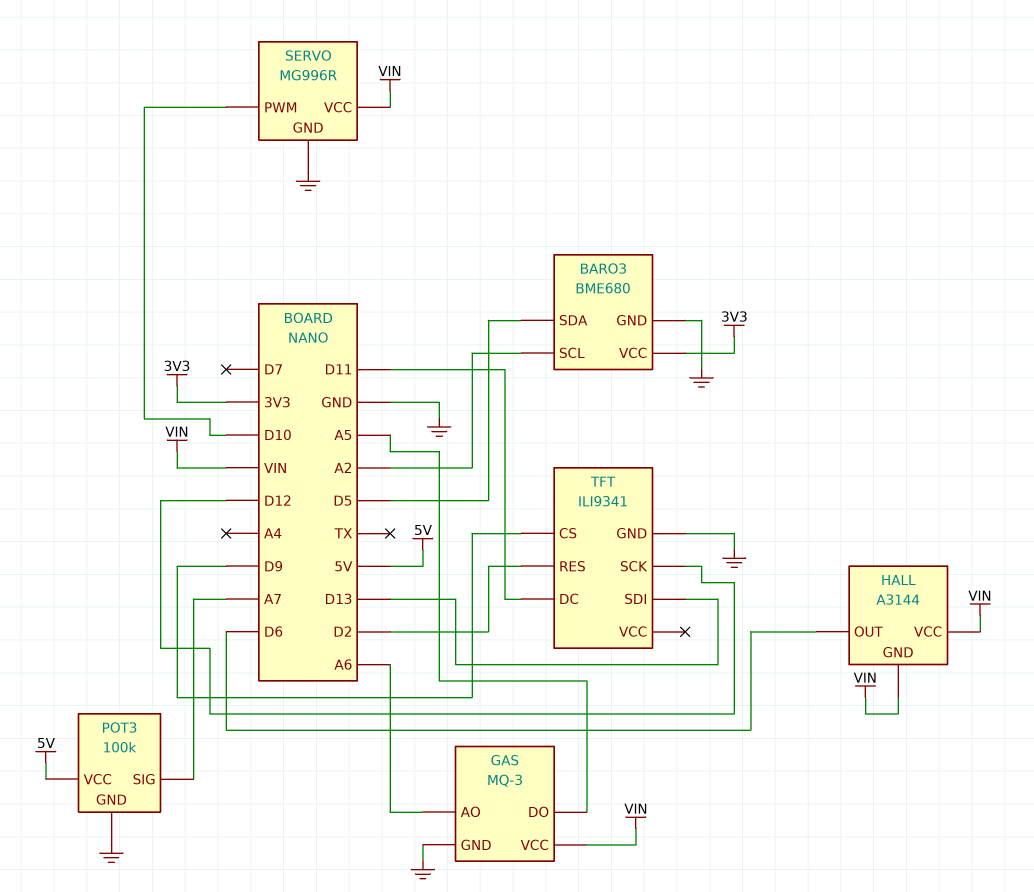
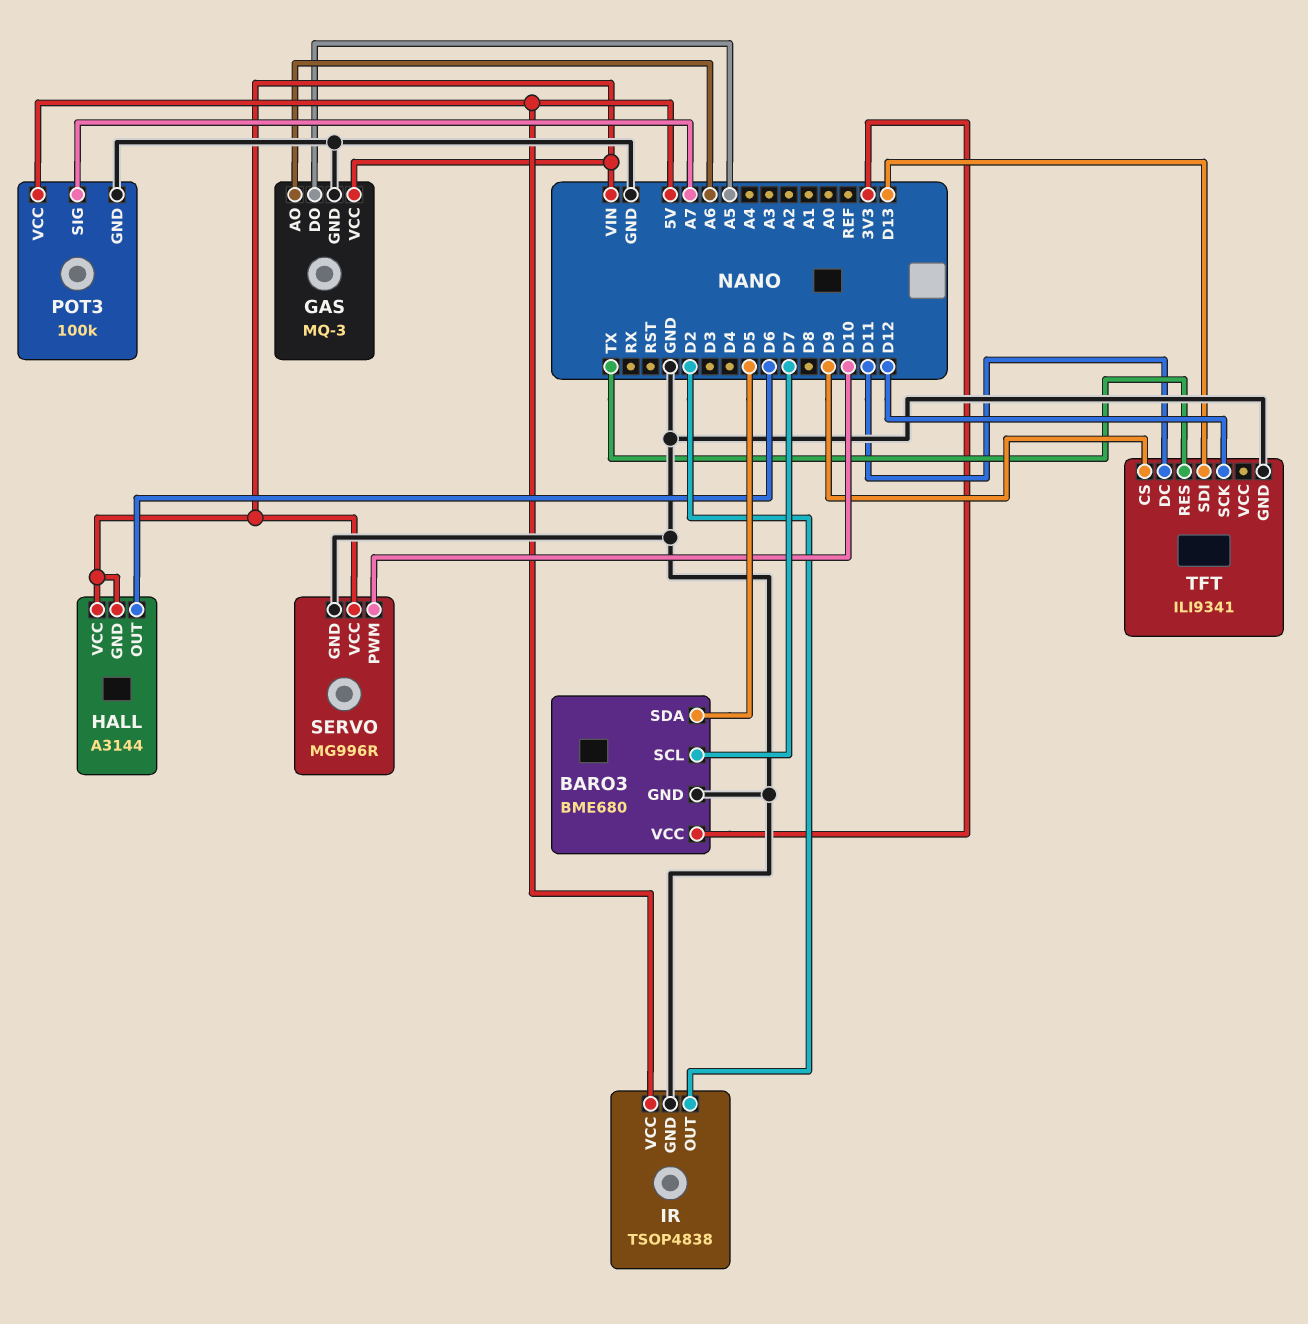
BARO3 pin SCL: A2 -> D7
IR: none -> TSOP4838
IR pin GND: none -> GND
IR pin OUT: none -> D2
IR pin VCC: none -> 5V
TFT pin RES: D2 -> TX

